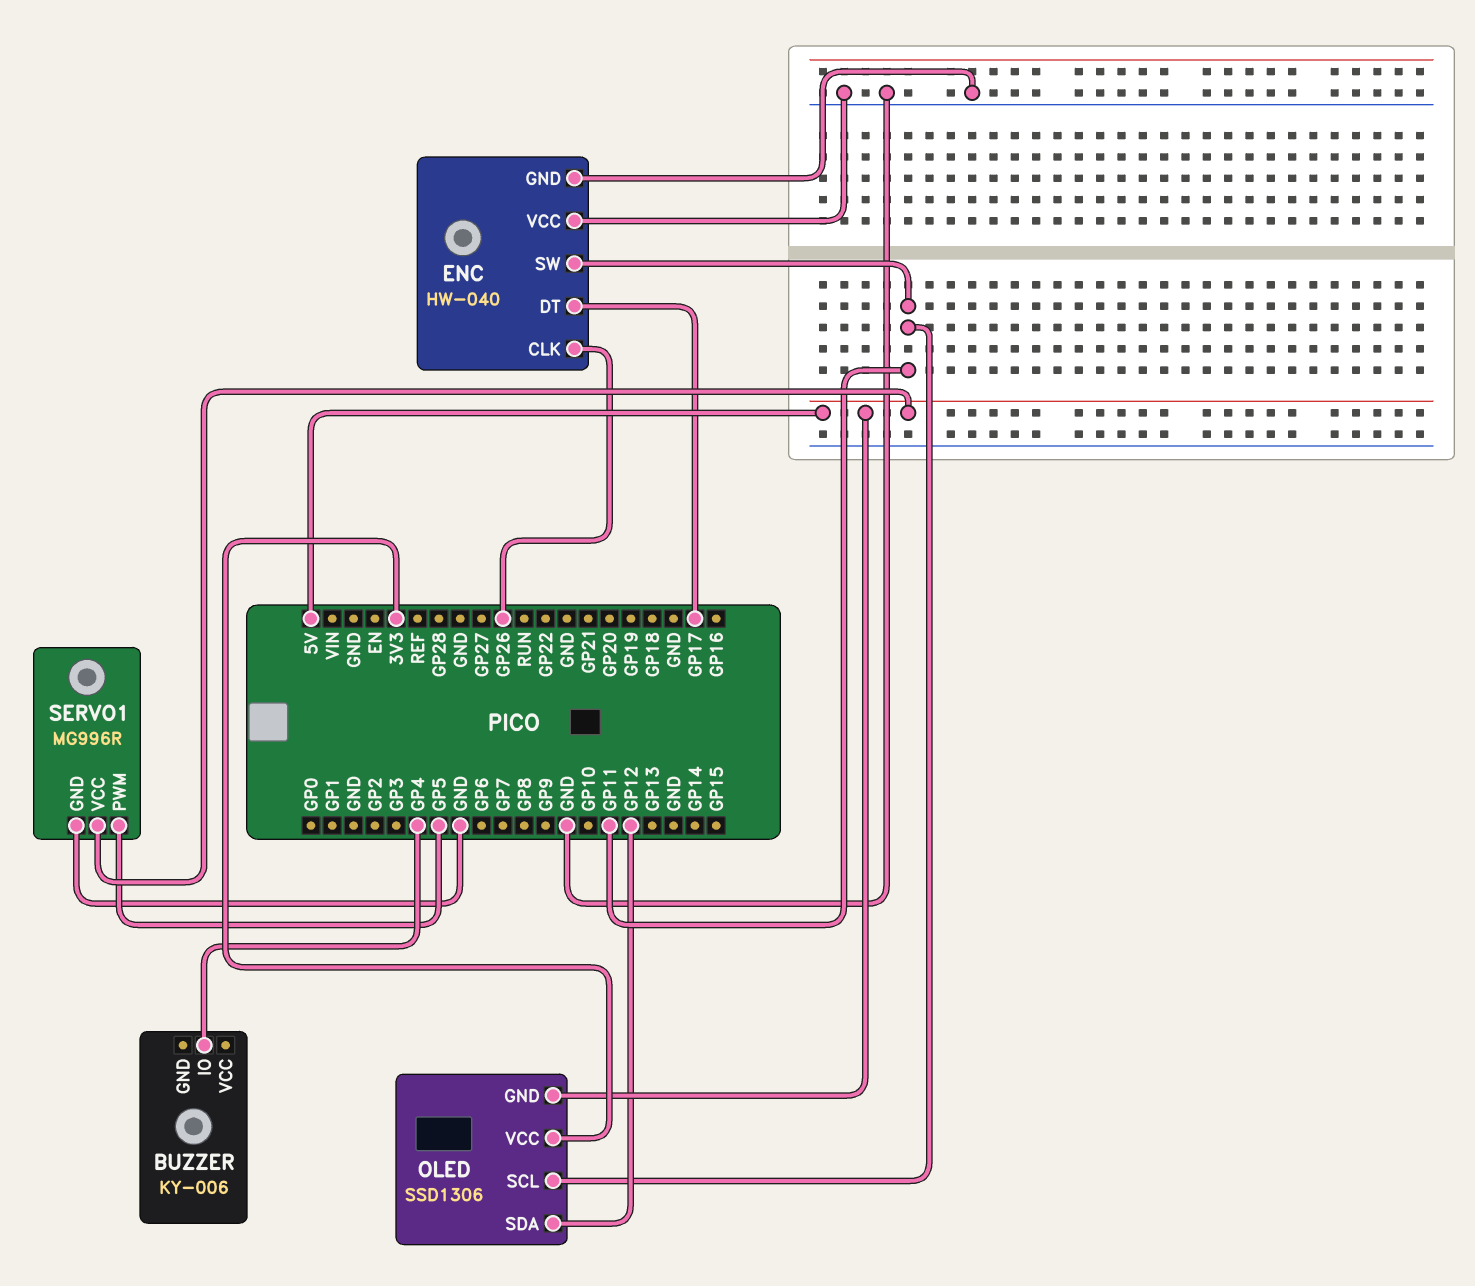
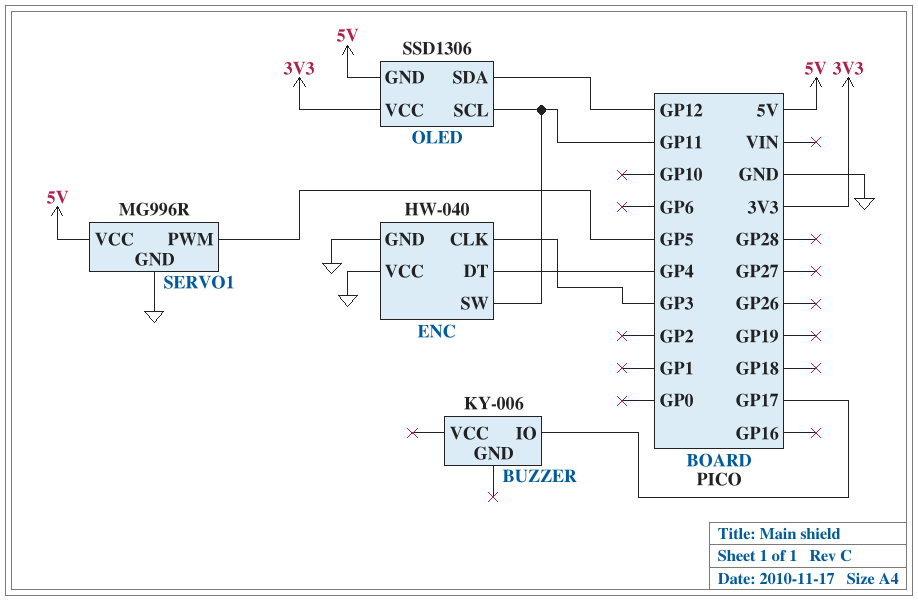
BUZZER pin IO: GP4 -> GP17
ENC pin CLK: GP26 -> GP3
ENC pin DT: GP17 -> GP4

